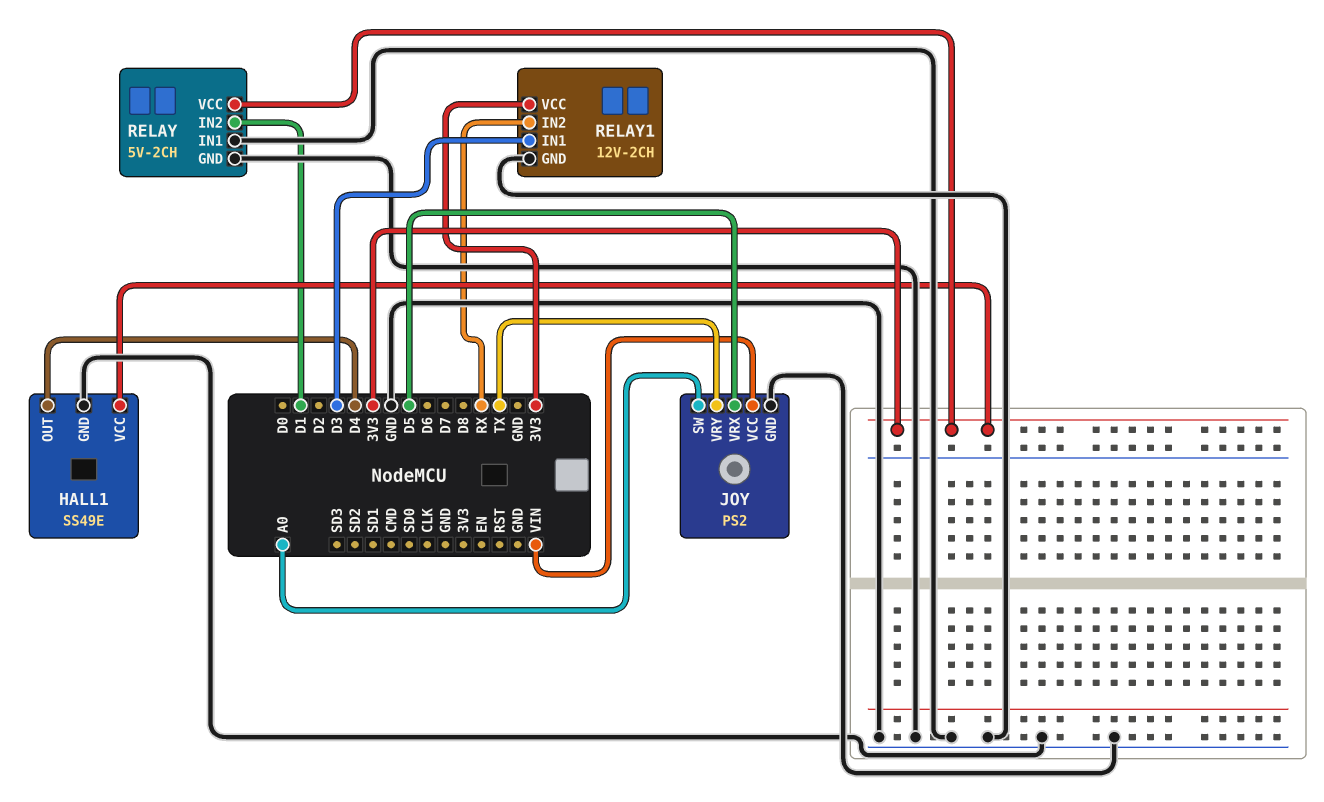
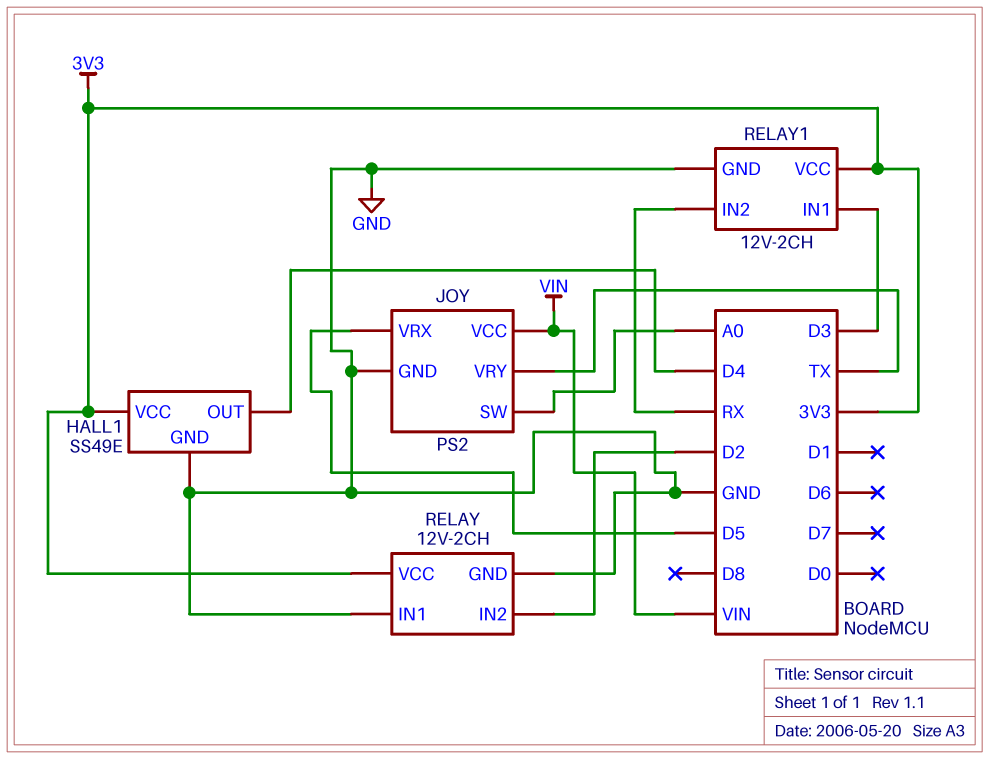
RELAY: 5V-2CH -> 12V-2CH
RELAY pin IN2: D1 -> D2

